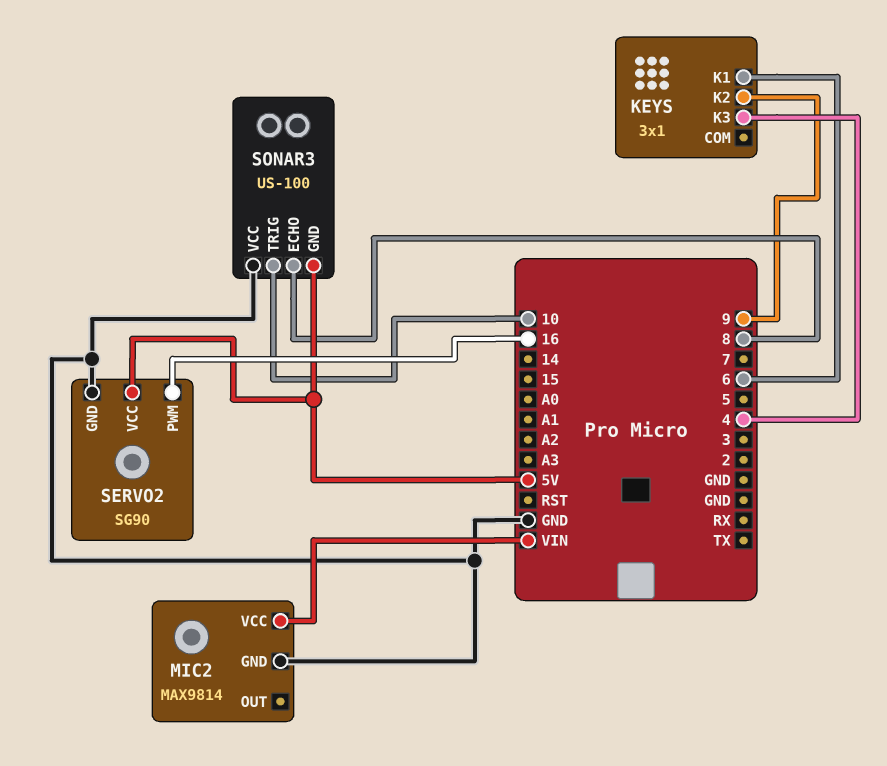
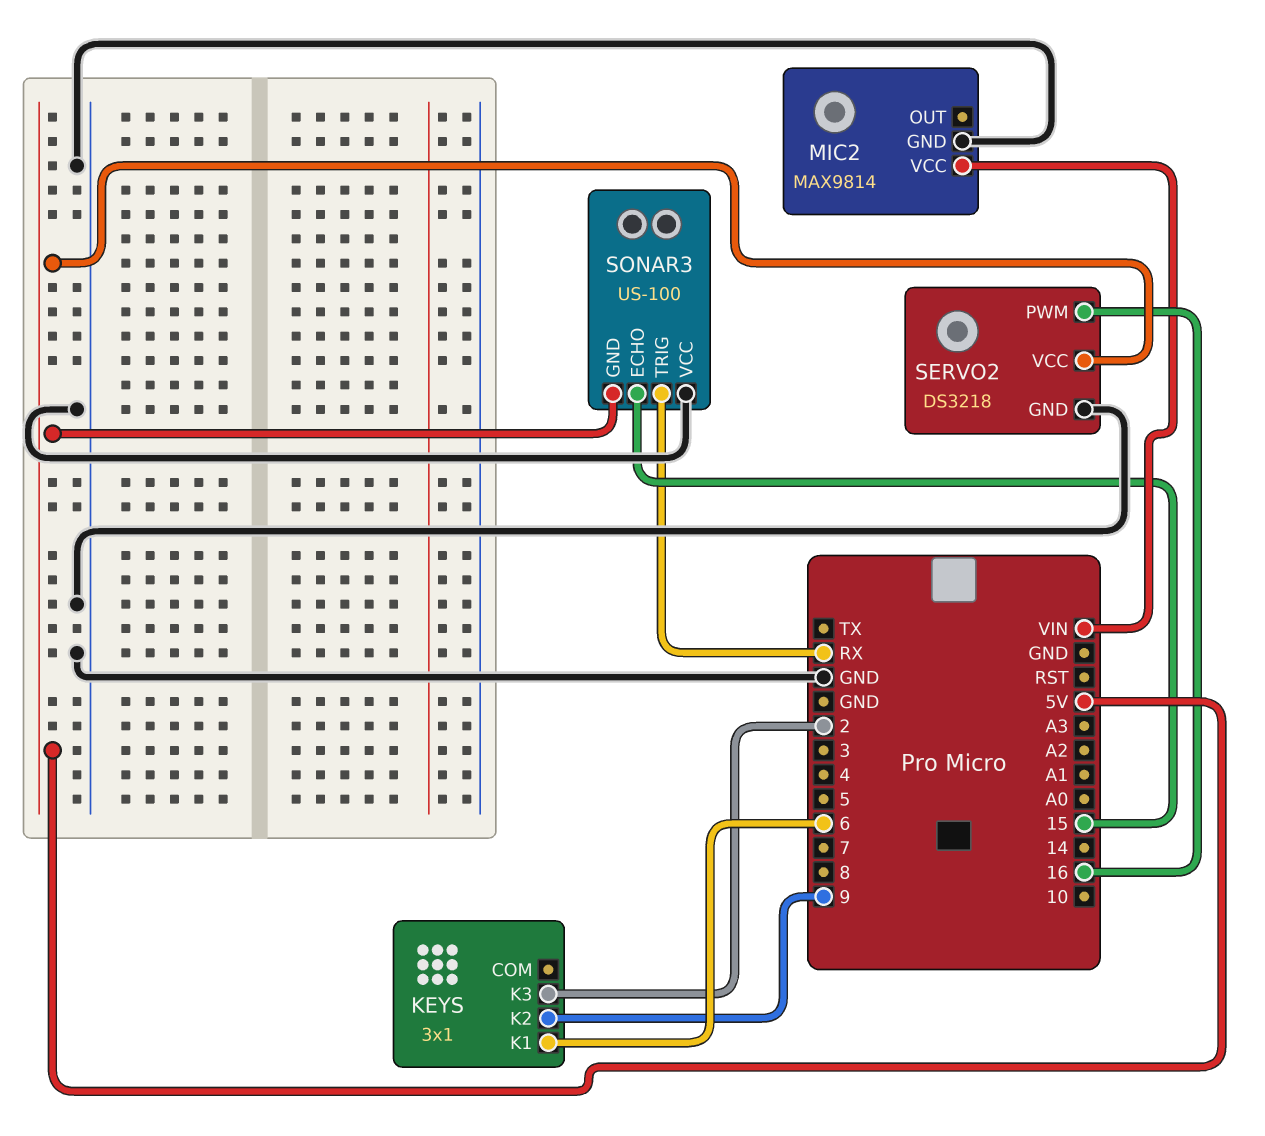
KEYS pin K3: 4 -> 2
SERVO2: SG90 -> DS3218
SONAR3 pin ECHO: 8 -> 15
SONAR3 pin TRIG: 10 -> RX

